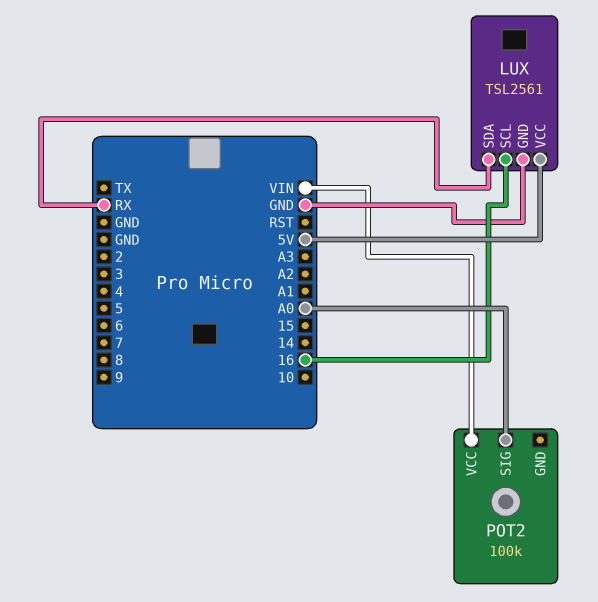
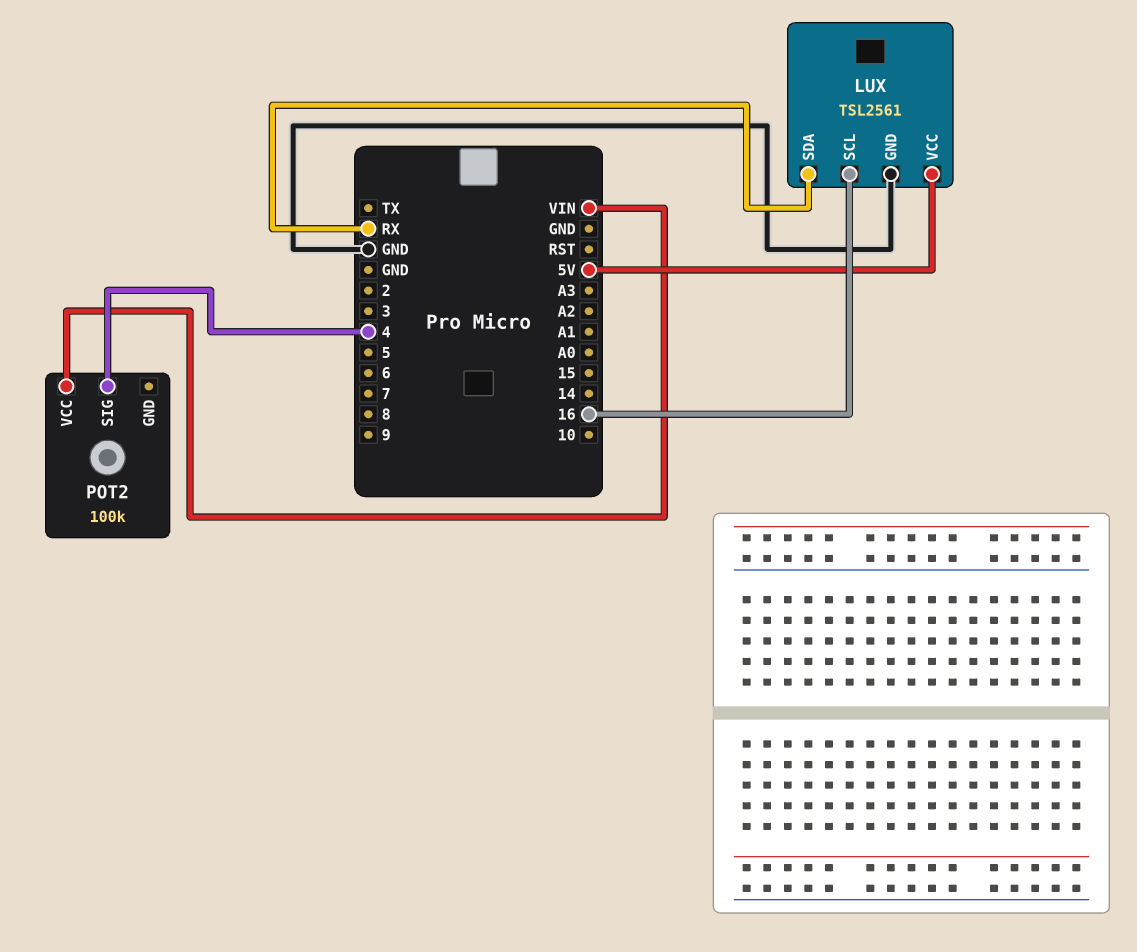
POT2 pin SIG: A0 -> 4

